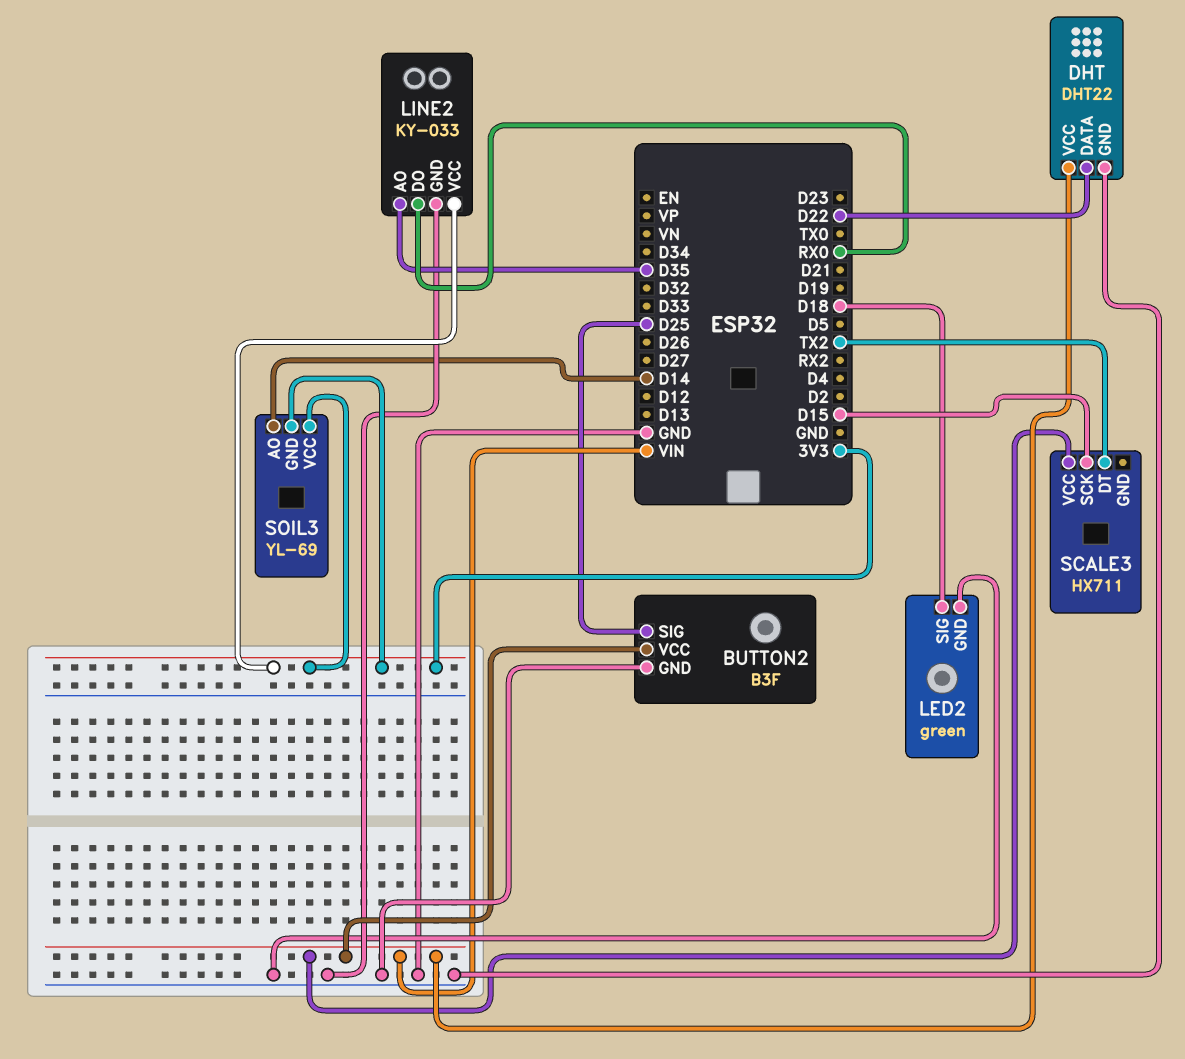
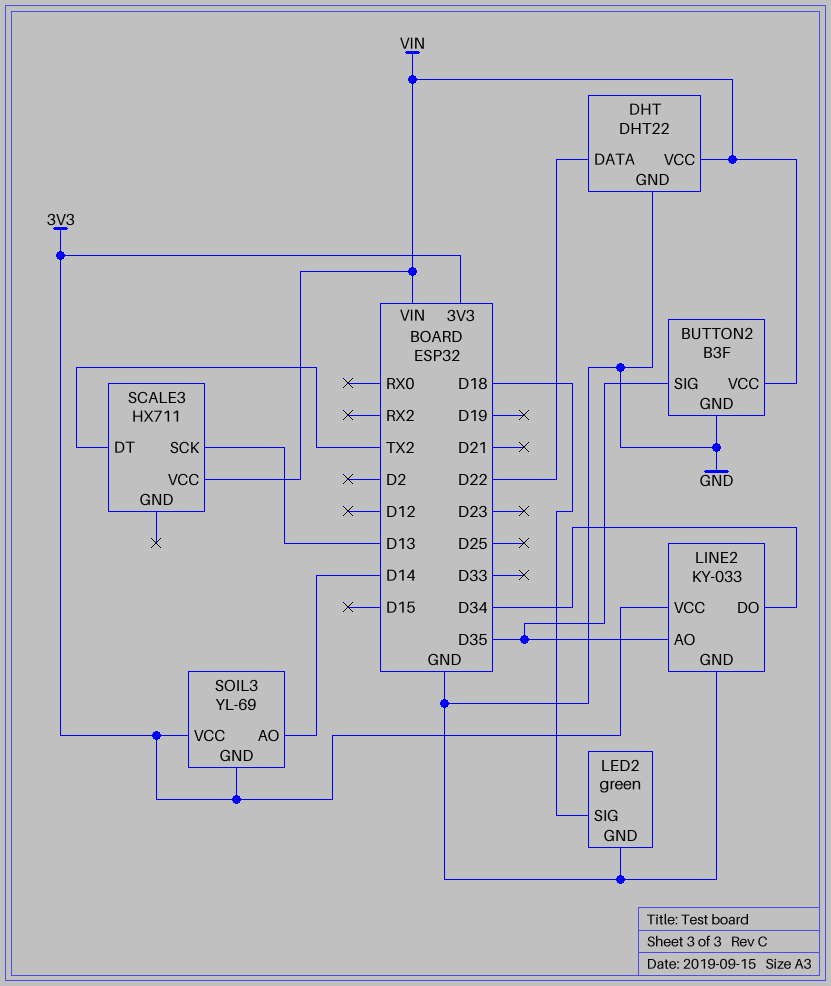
BUTTON2 pin SIG: D25 -> D35
LINE2 pin DO: RX0 -> D34
SCALE3 pin SCK: D15 -> D13

